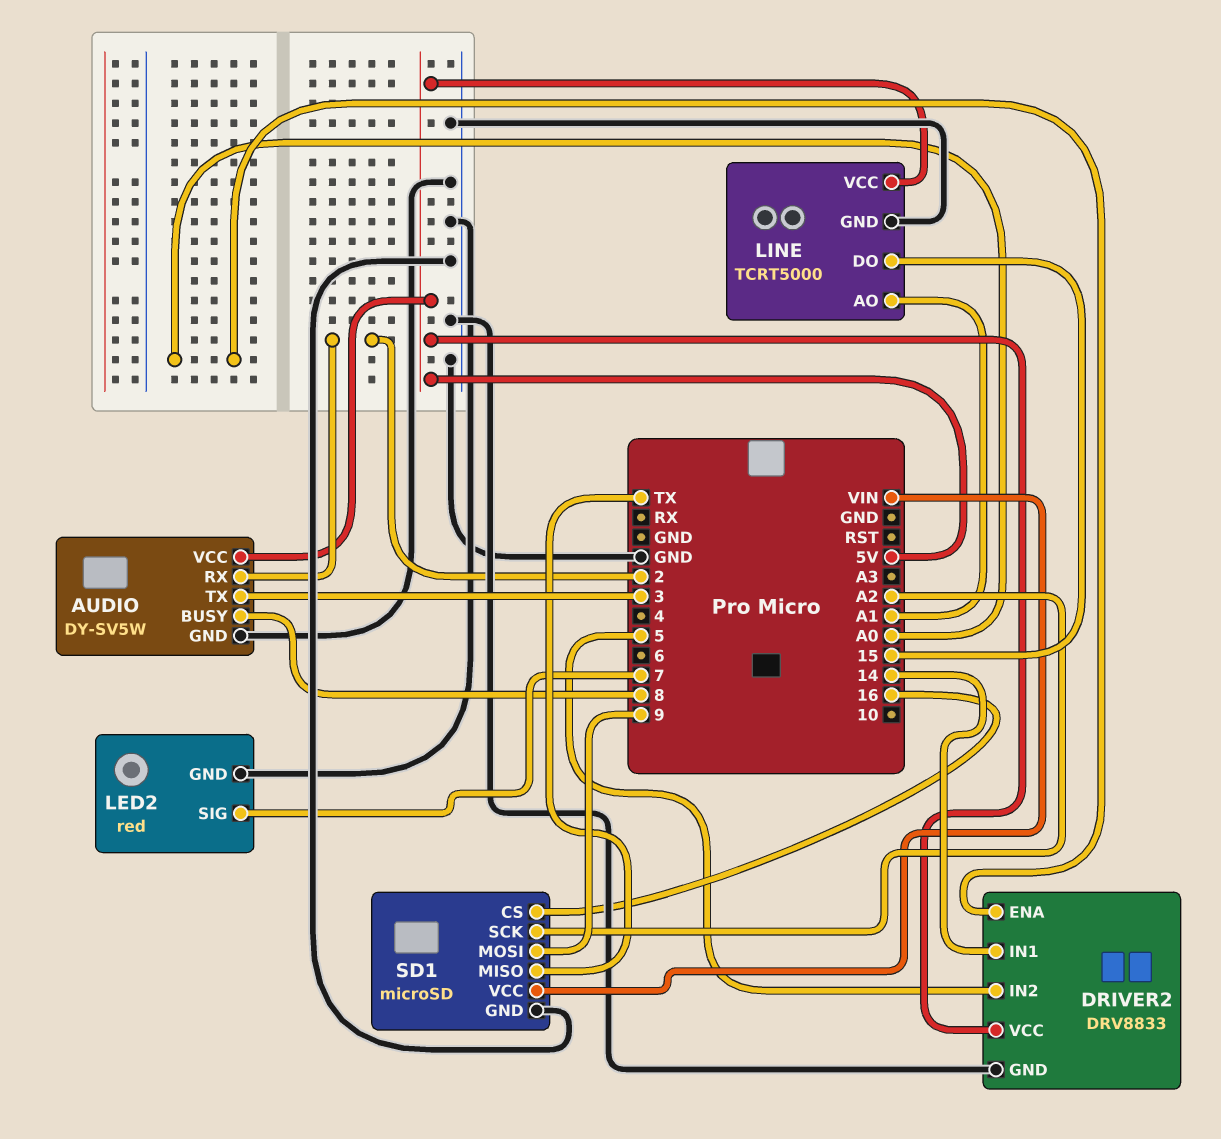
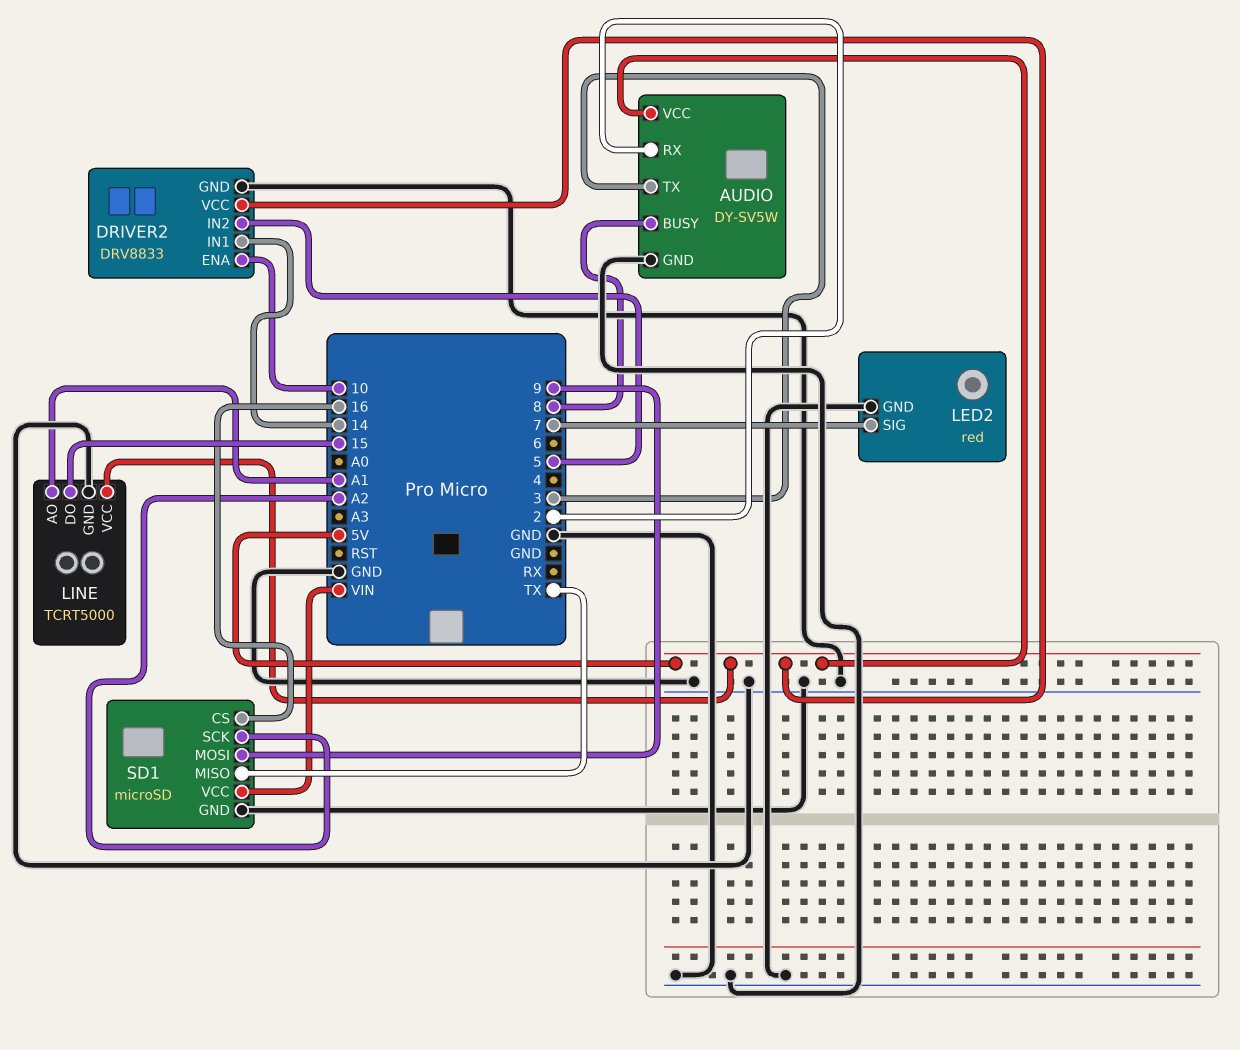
DRIVER2 pin ENA: A0 -> 10

